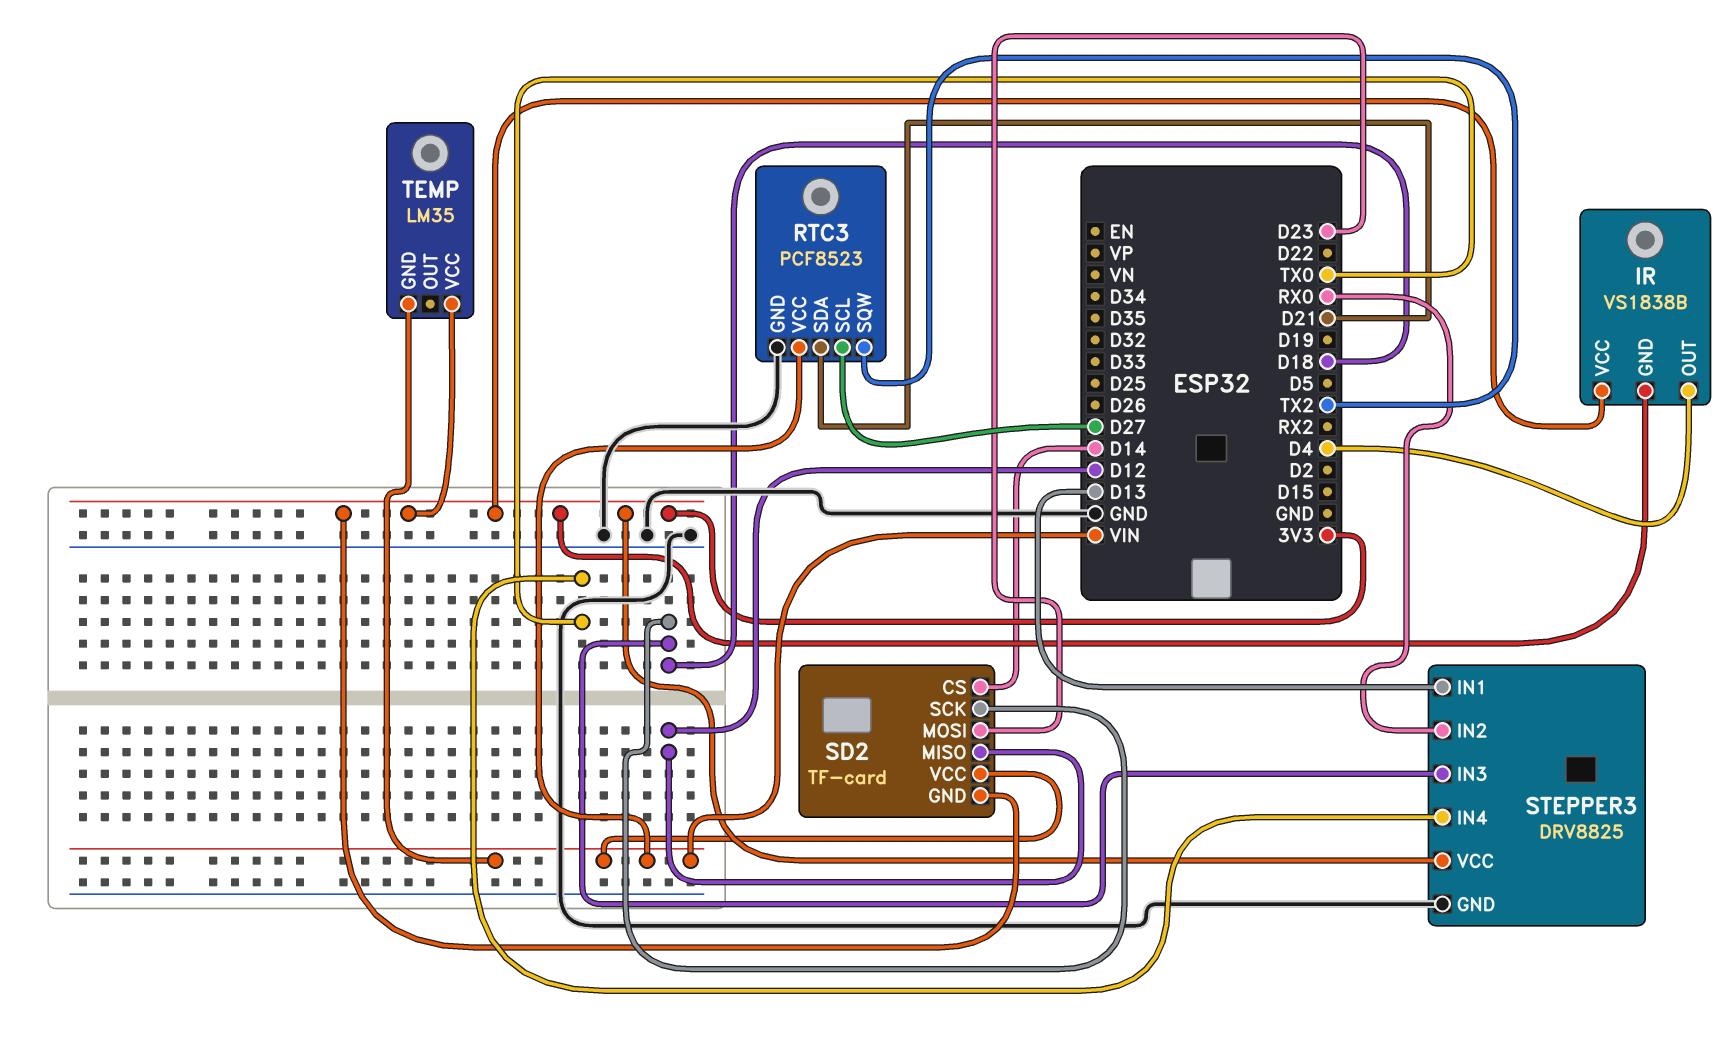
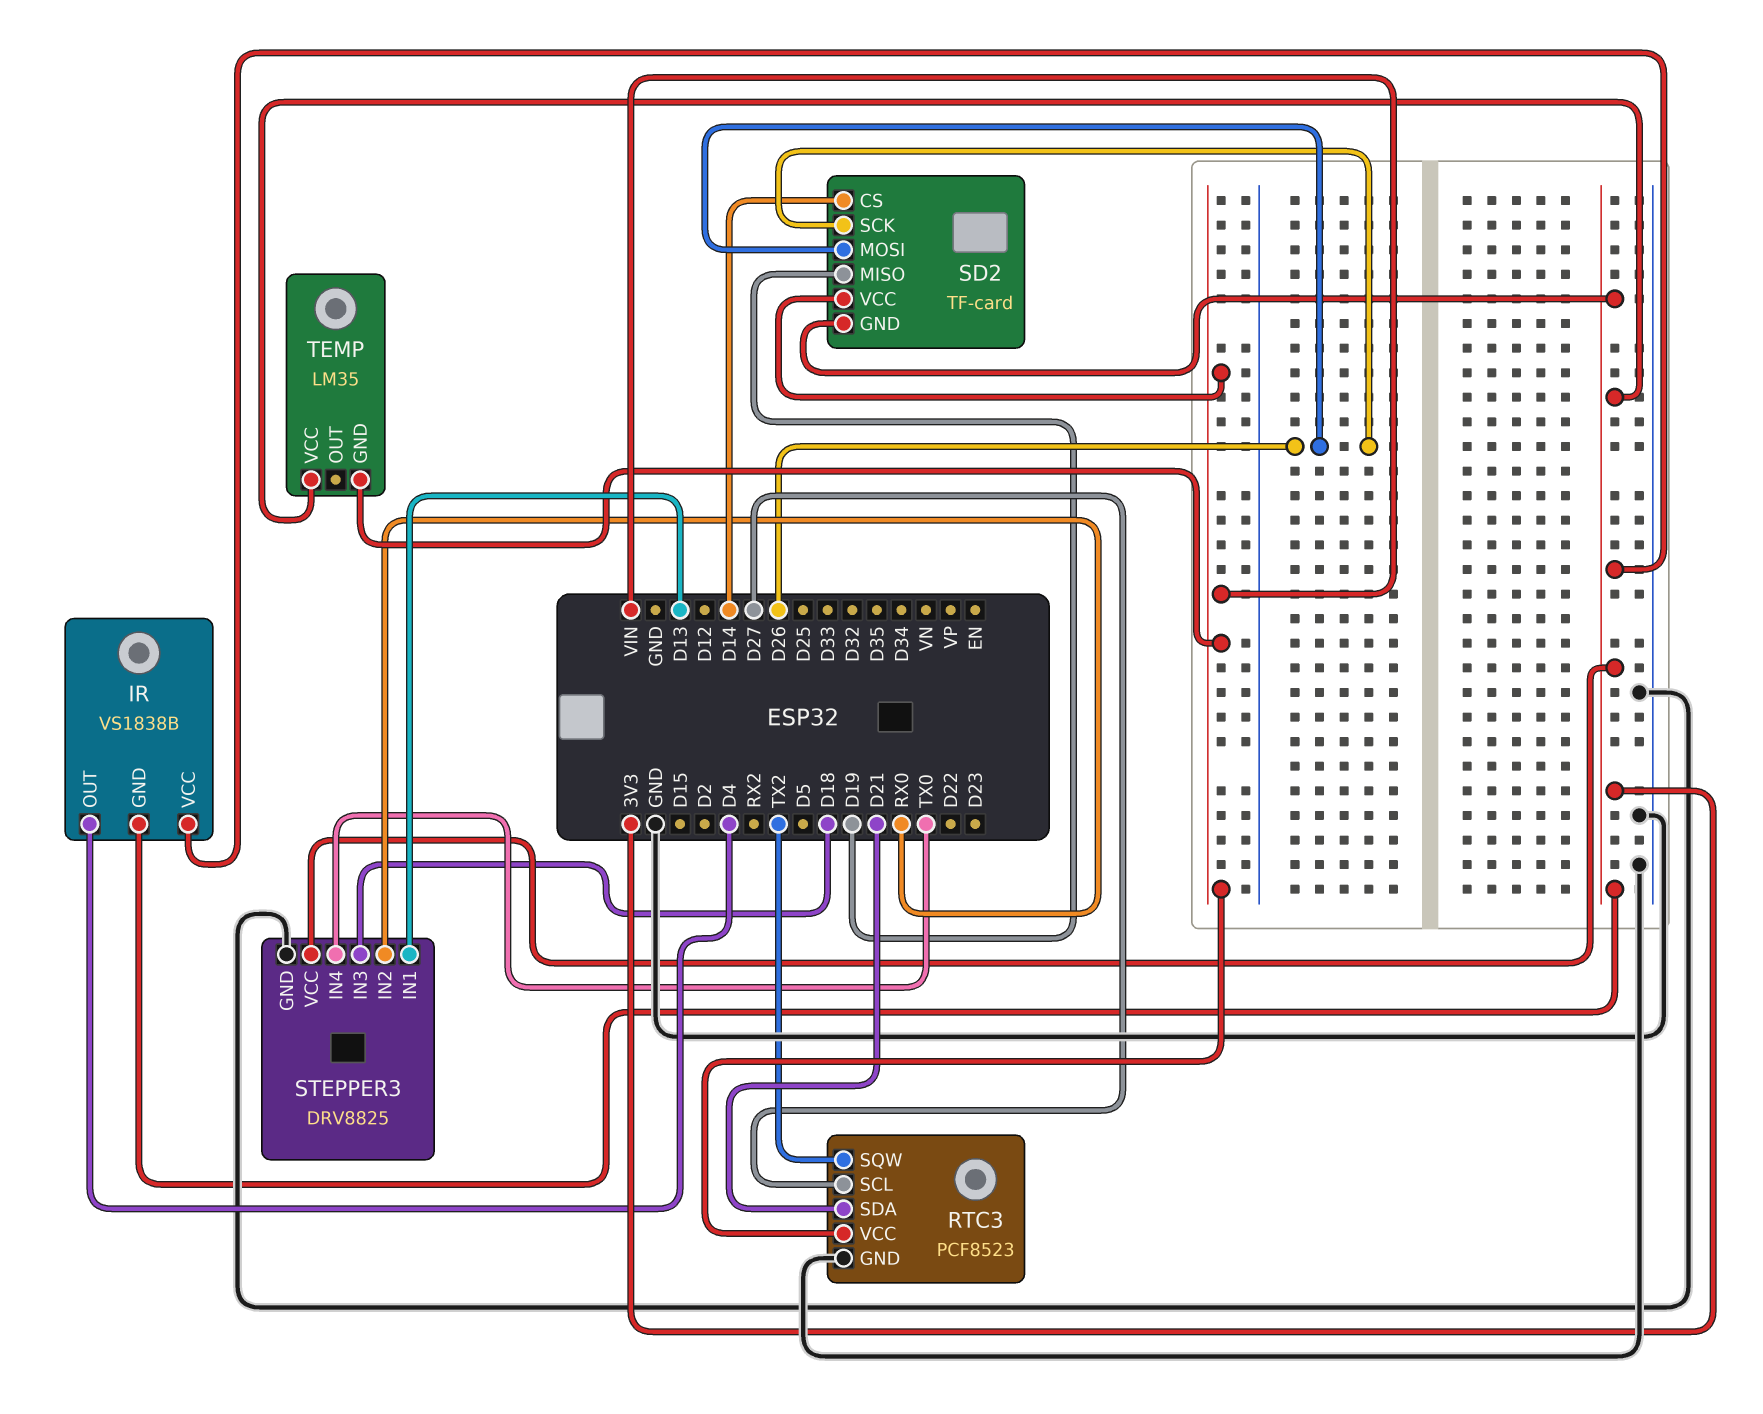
SD2 pin MISO: D12 -> D19
SD2 pin MOSI: D23 -> D26
SD2 pin SCK: D18 -> D26

